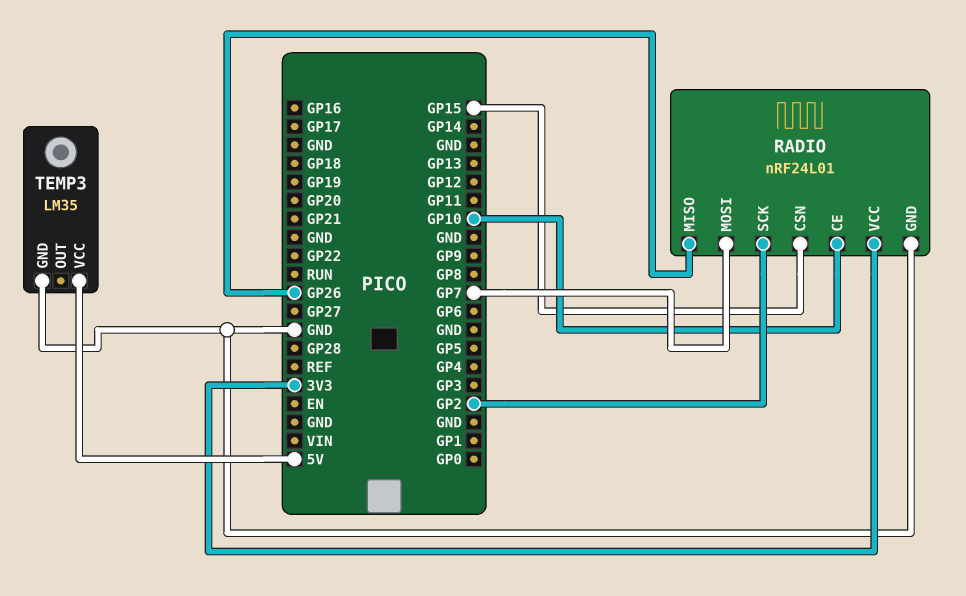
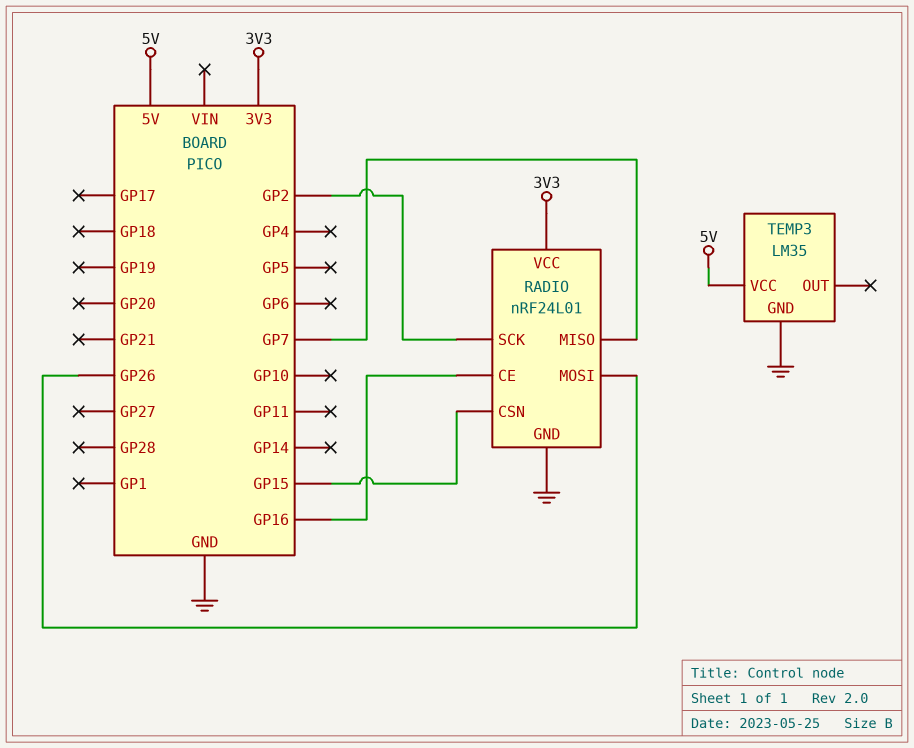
RADIO pin CE: GP10 -> GP16
RADIO pin MISO: GP26 -> GP7
RADIO pin MOSI: GP7 -> GP26

